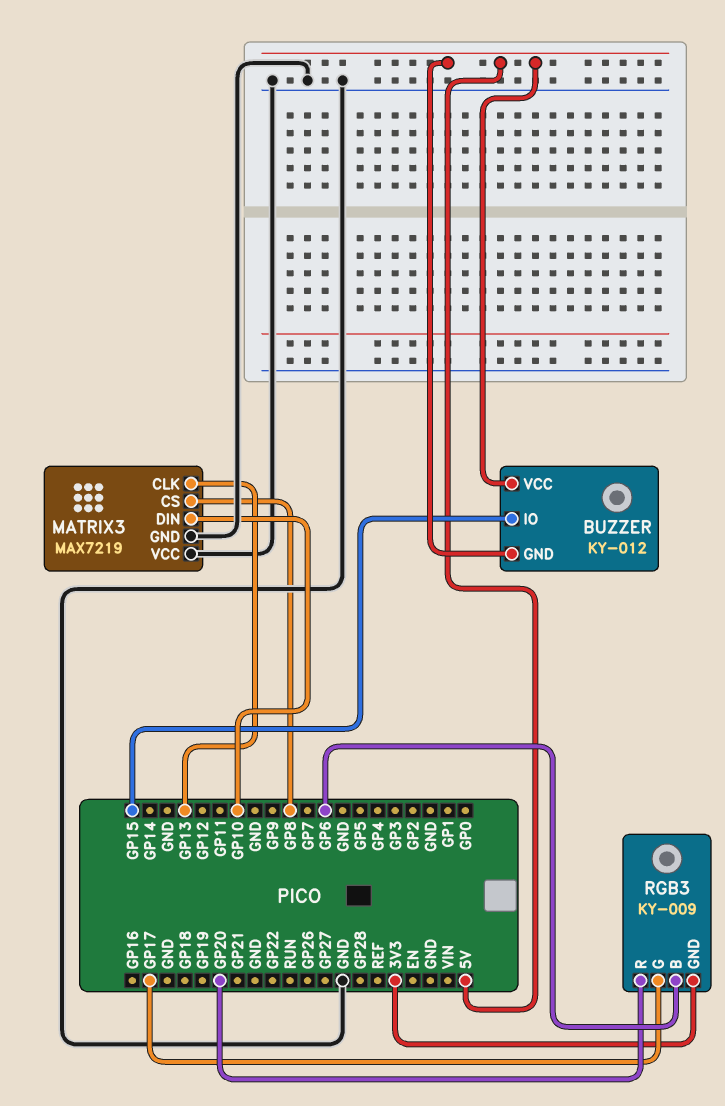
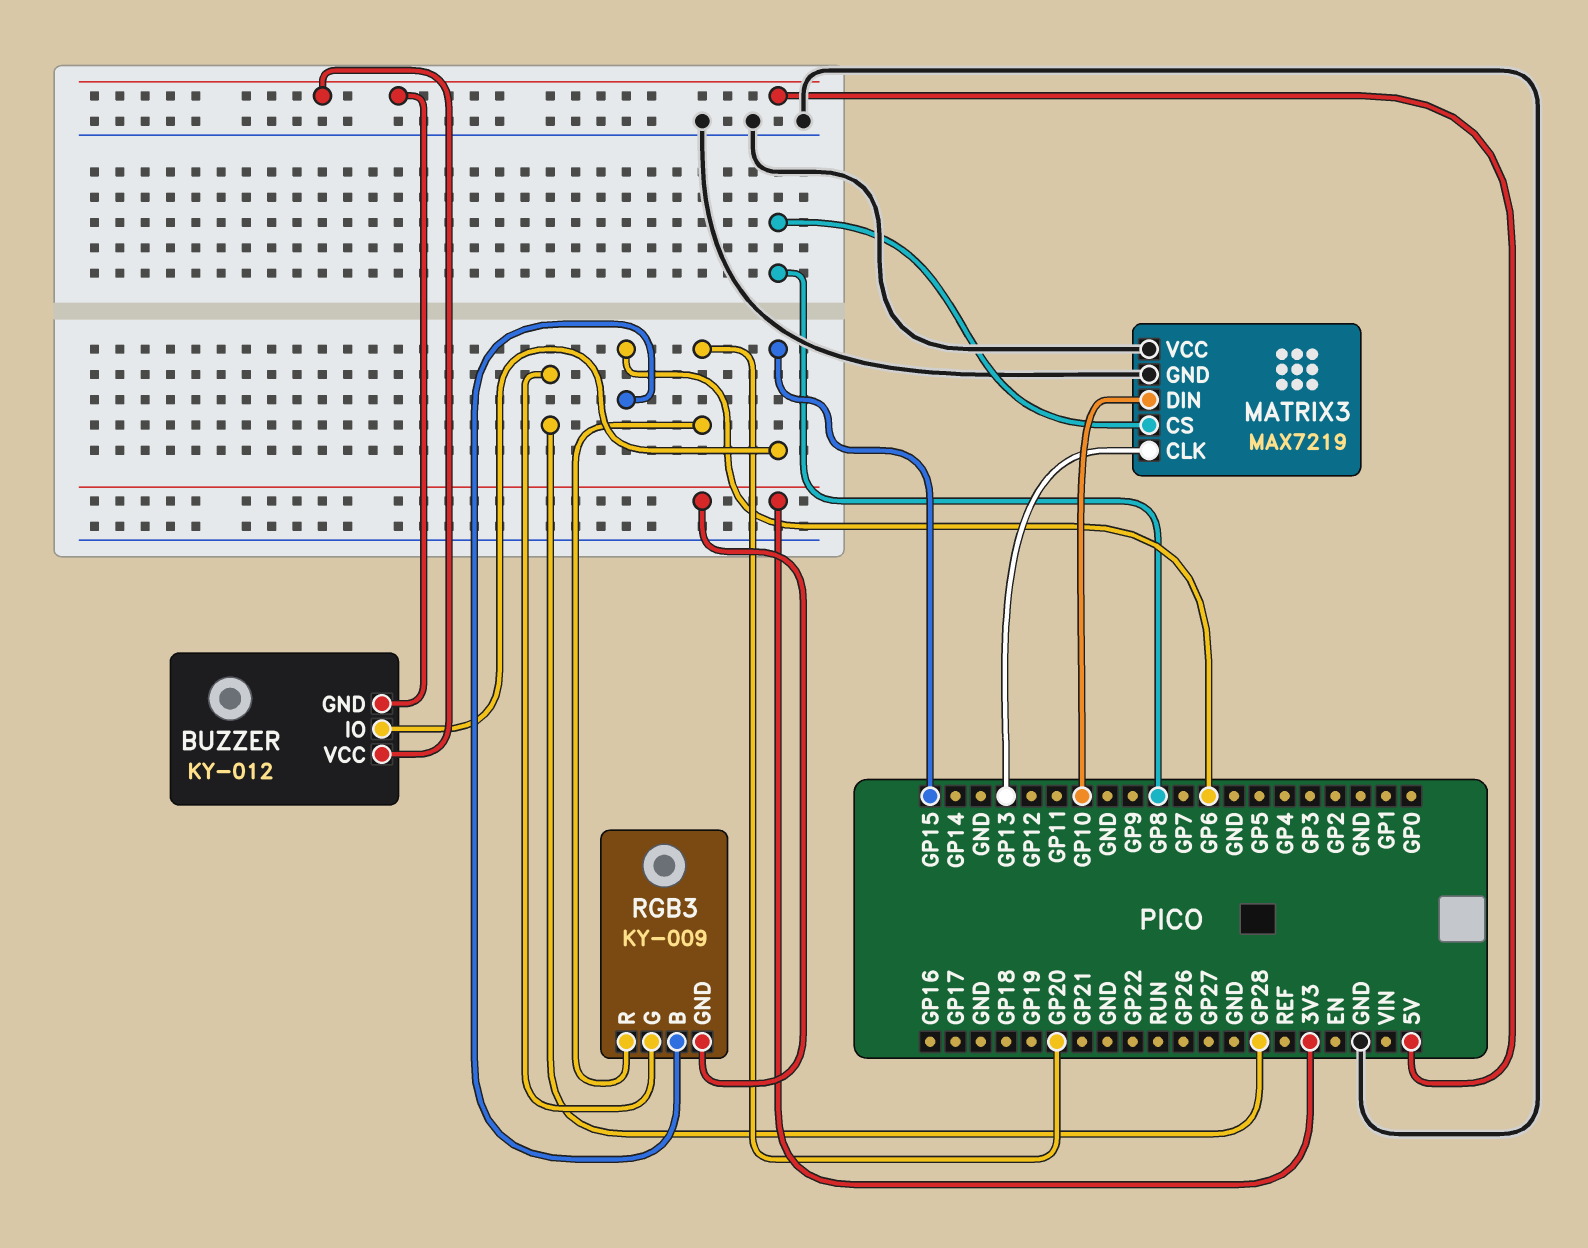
RGB3 pin G: GP17 -> GP28

